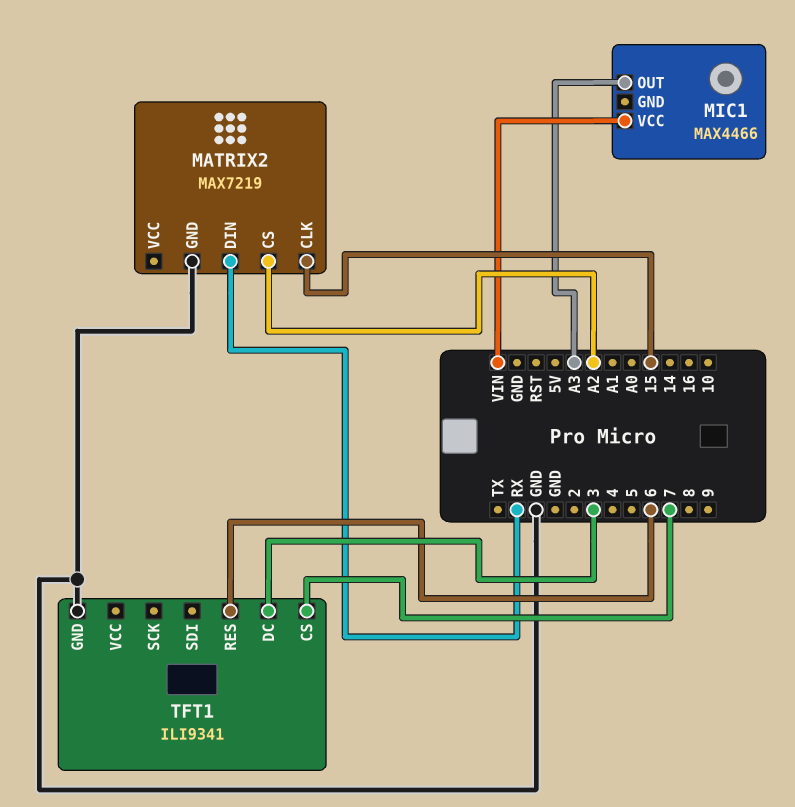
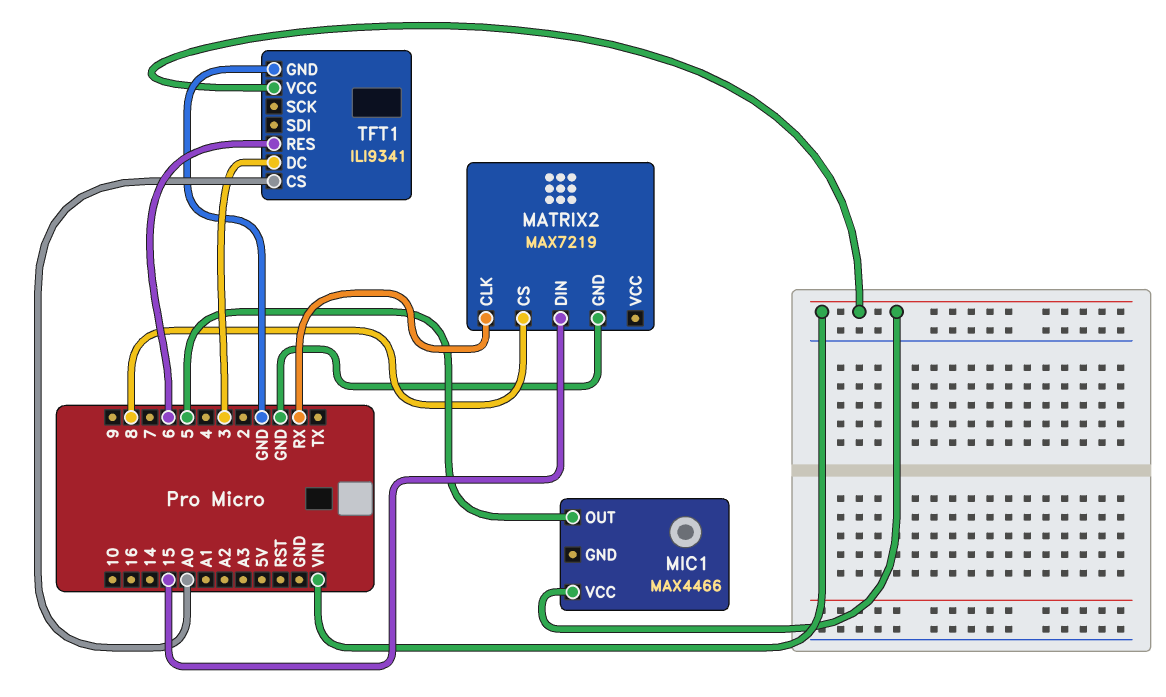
MATRIX2 pin CLK: 15 -> RX
MATRIX2 pin CS: A2 -> 8
MATRIX2 pin DIN: RX -> 15
MIC1 pin OUT: A3 -> 5
TFT1 pin CS: 7 -> A0
TFT1 pin VCC: none -> VIN

